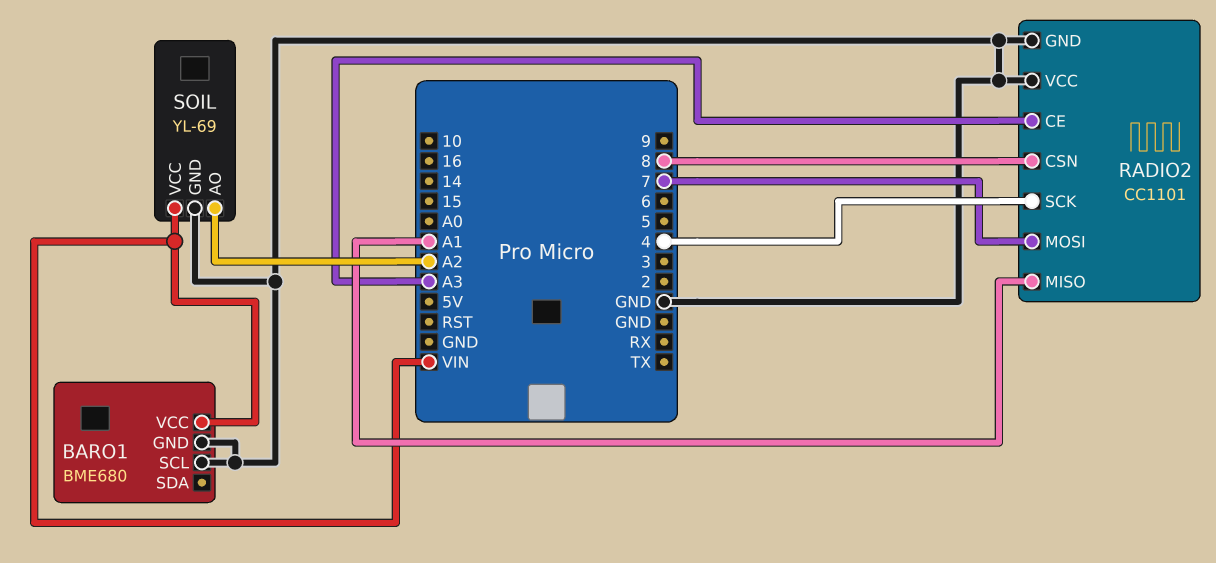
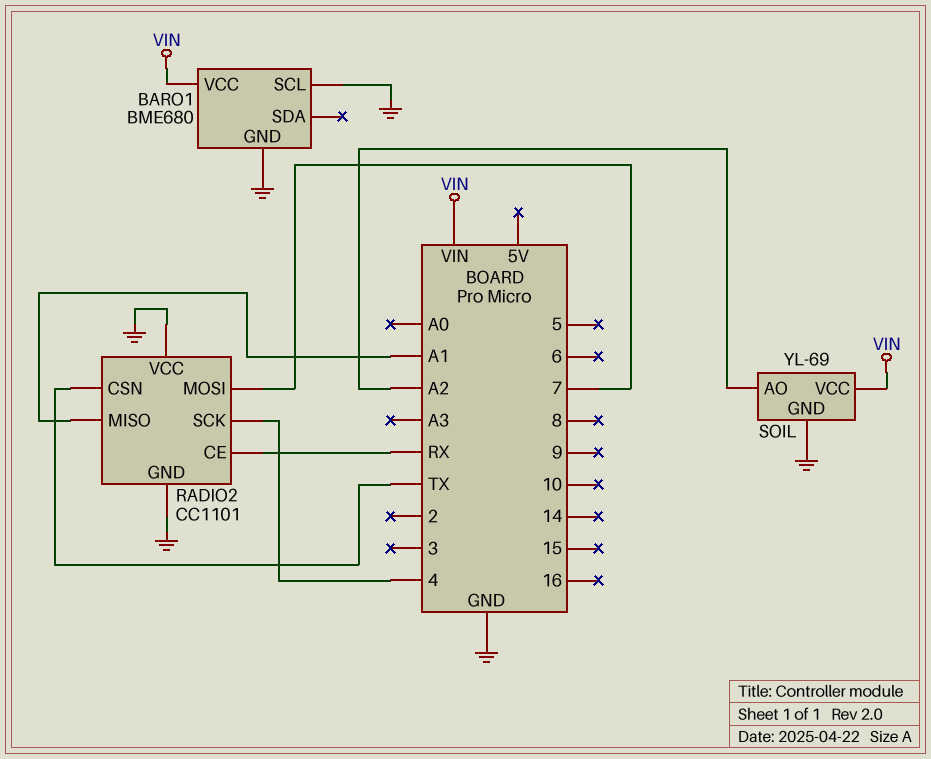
RADIO2 pin CE: A3 -> RX
RADIO2 pin CSN: 8 -> TX

